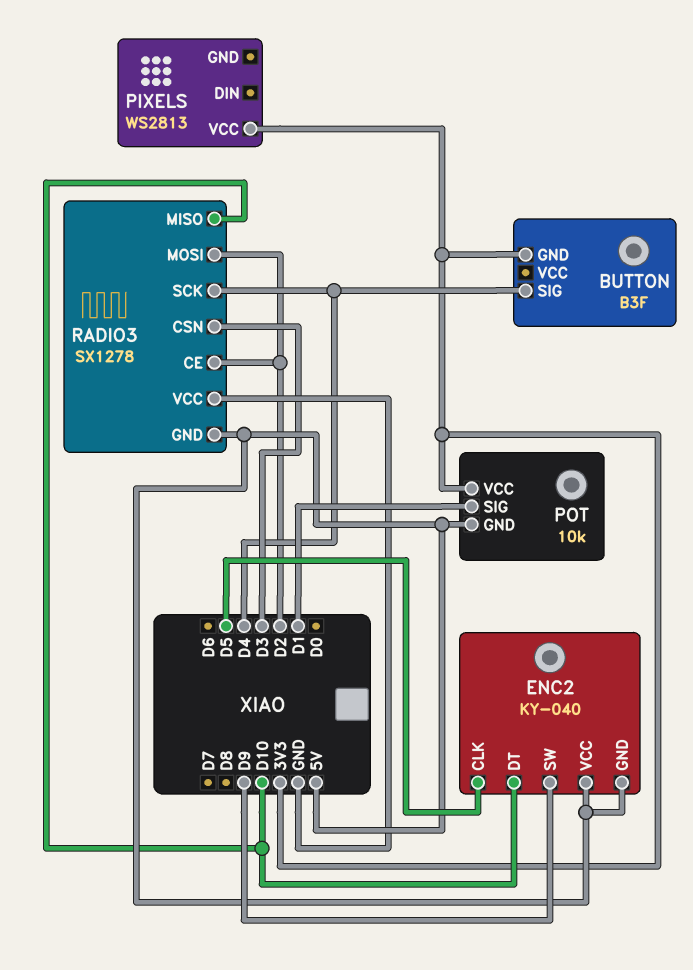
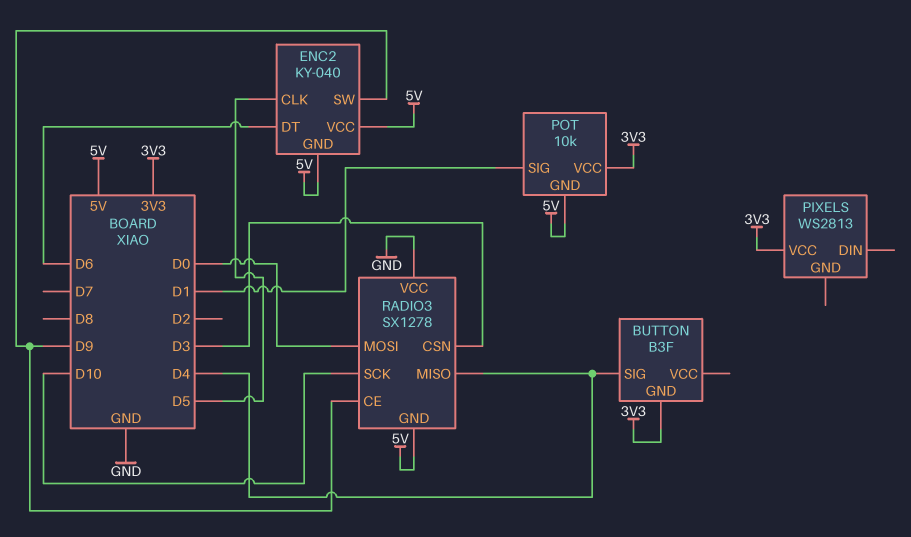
ENC2 pin DT: D10 -> D6
RADIO3 pin CE: D2 -> D9
RADIO3 pin MISO: D10 -> D4
RADIO3 pin MOSI: D2 -> D0
RADIO3 pin SCK: D4 -> D10

